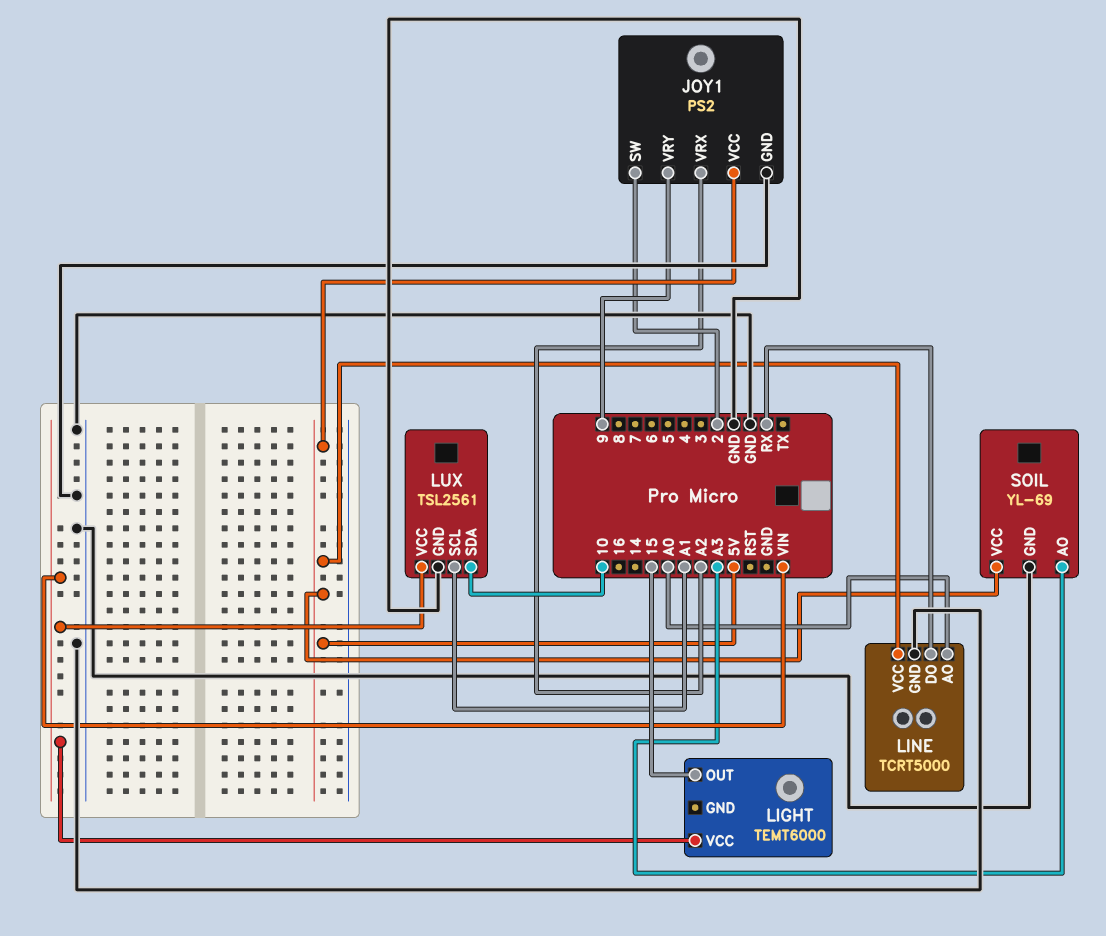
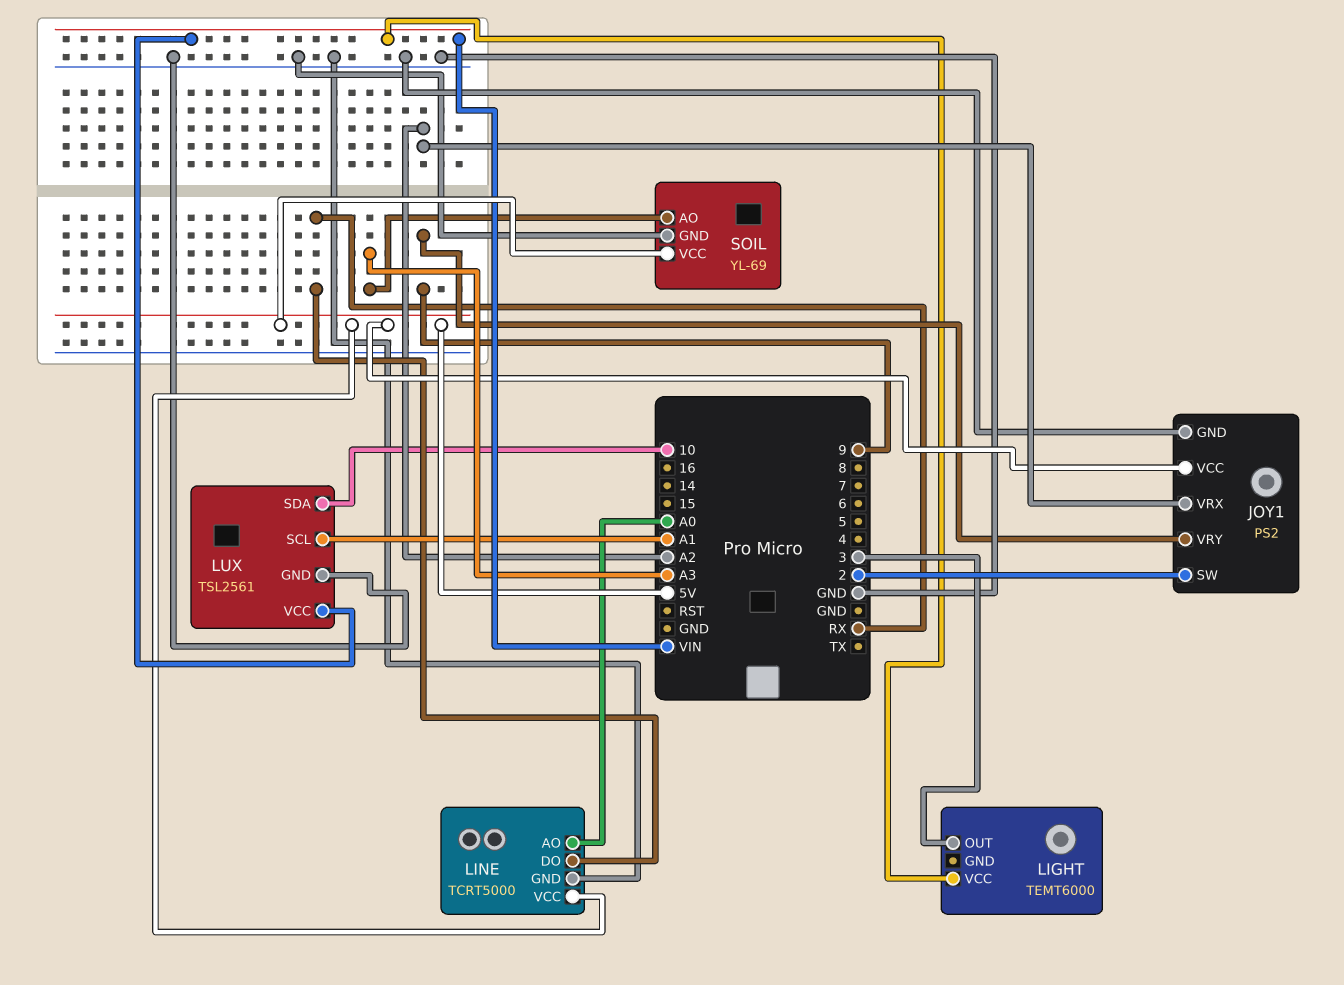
LIGHT pin OUT: 15 -> 3

